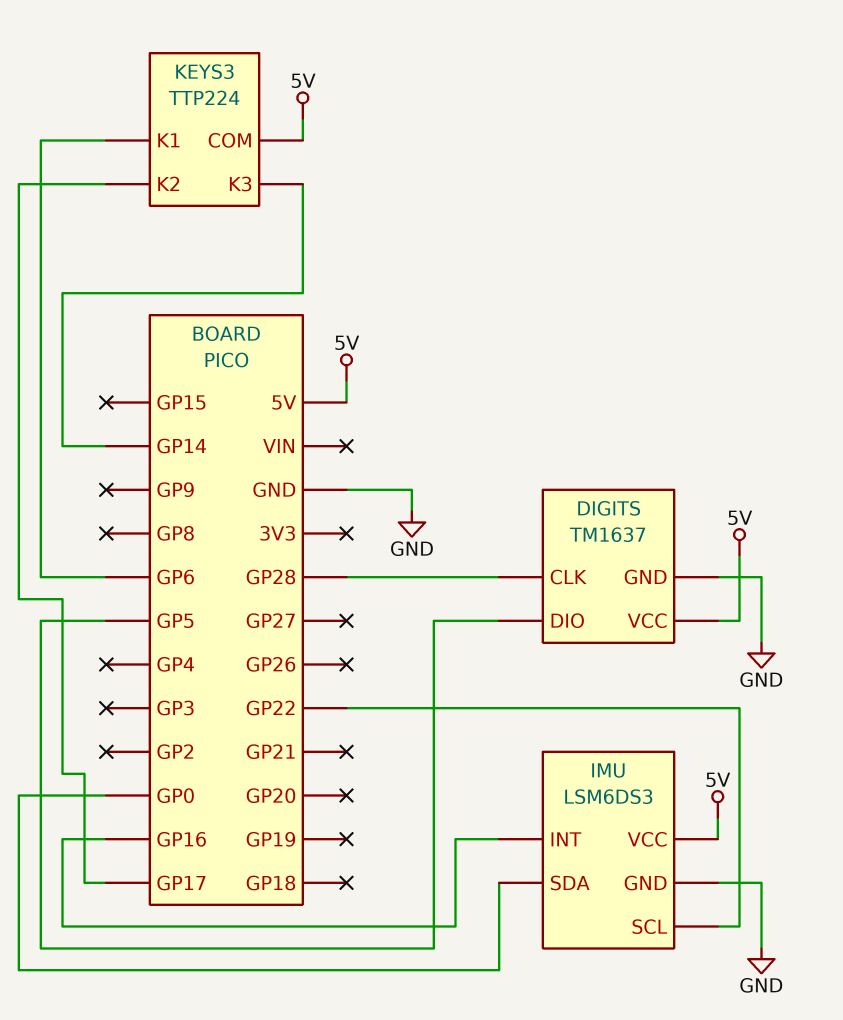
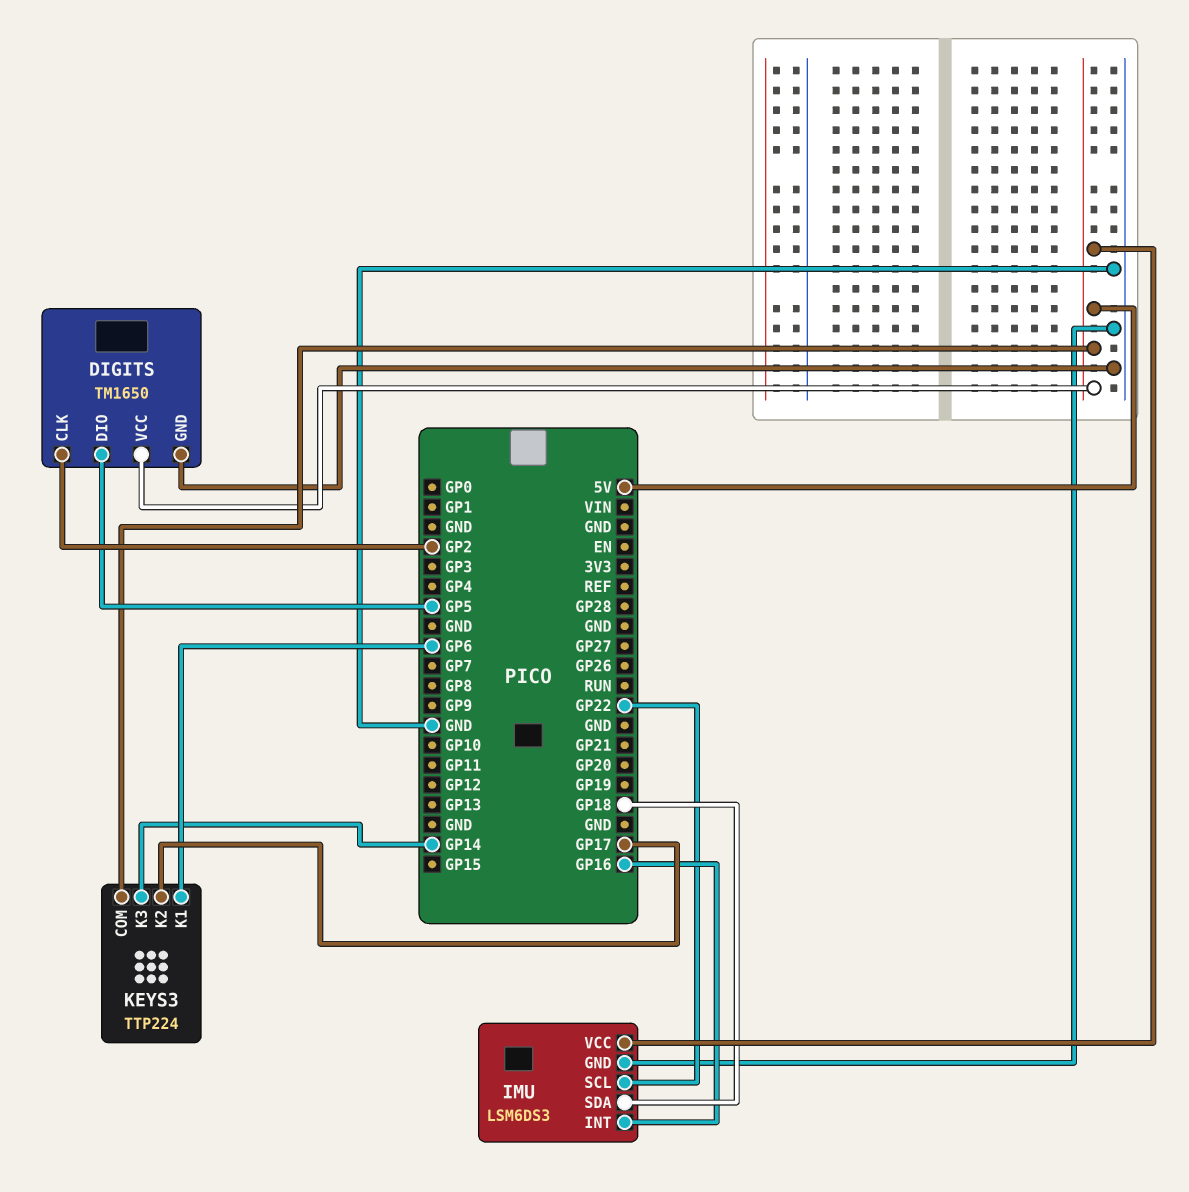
DIGITS: TM1637 -> TM1650
DIGITS pin CLK: GP28 -> GP2
IMU pin SDA: GP0 -> GP18

